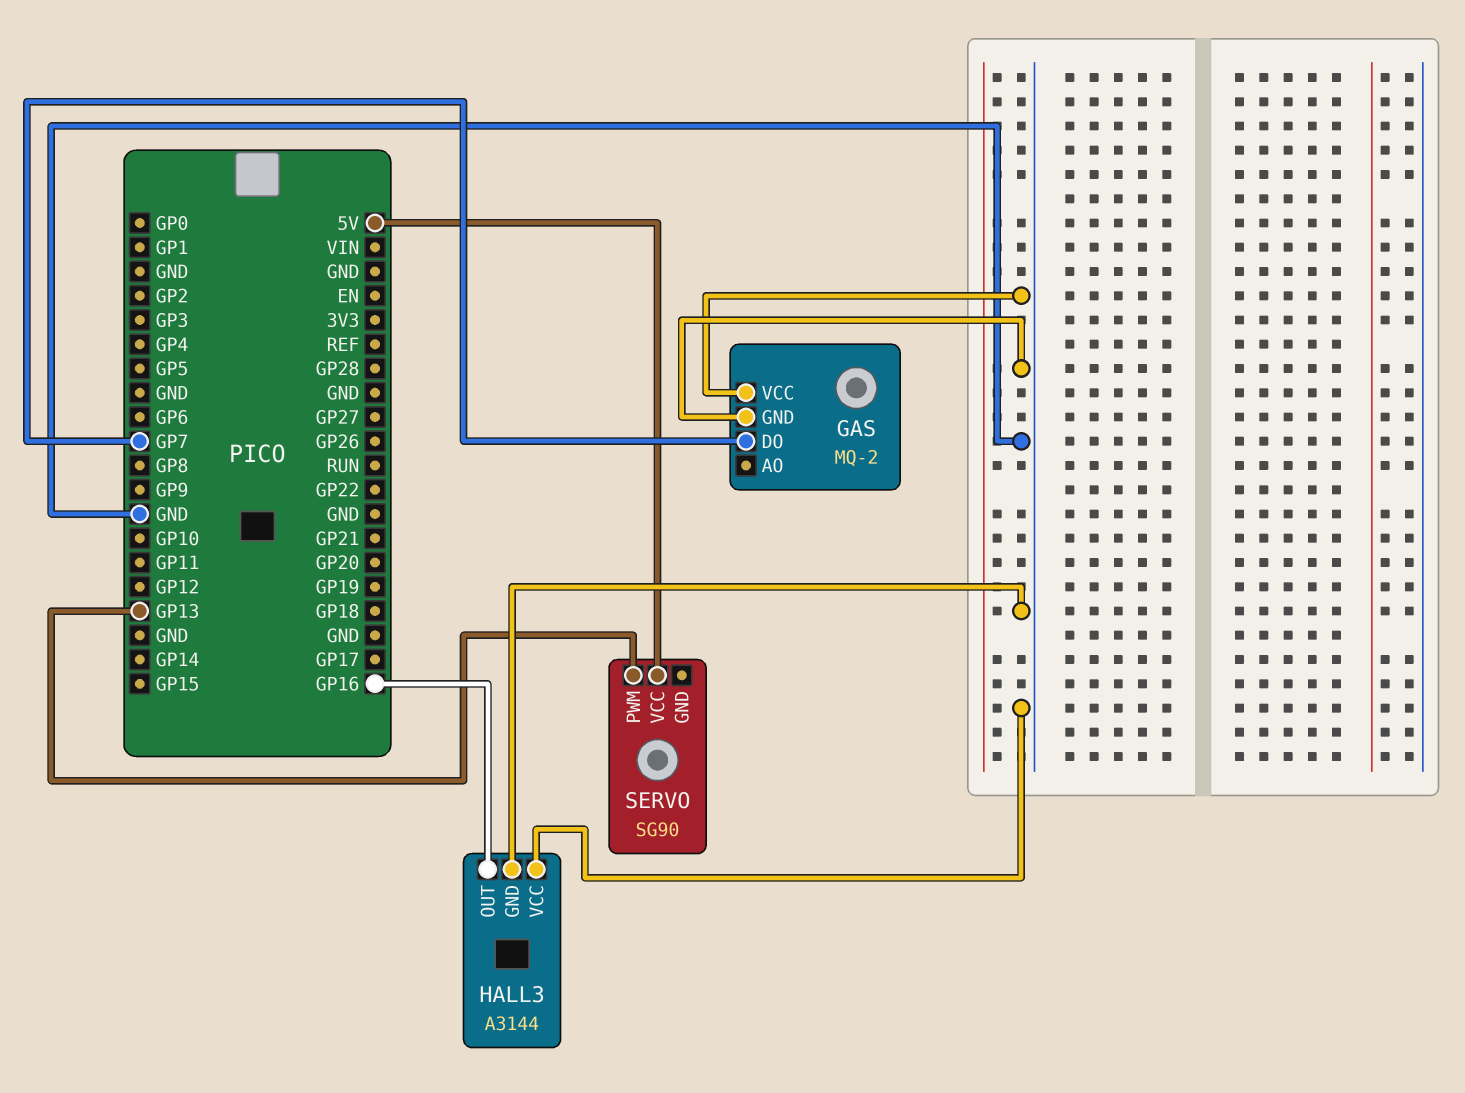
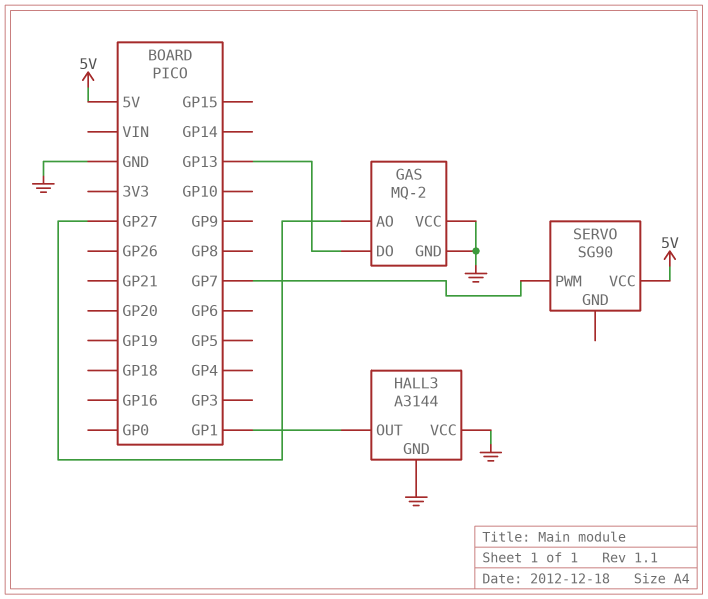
GAS pin AO: none -> GP27
GAS pin DO: GP7 -> GP13
HALL3 pin OUT: GP16 -> GP1
SERVO pin PWM: GP13 -> GP7

